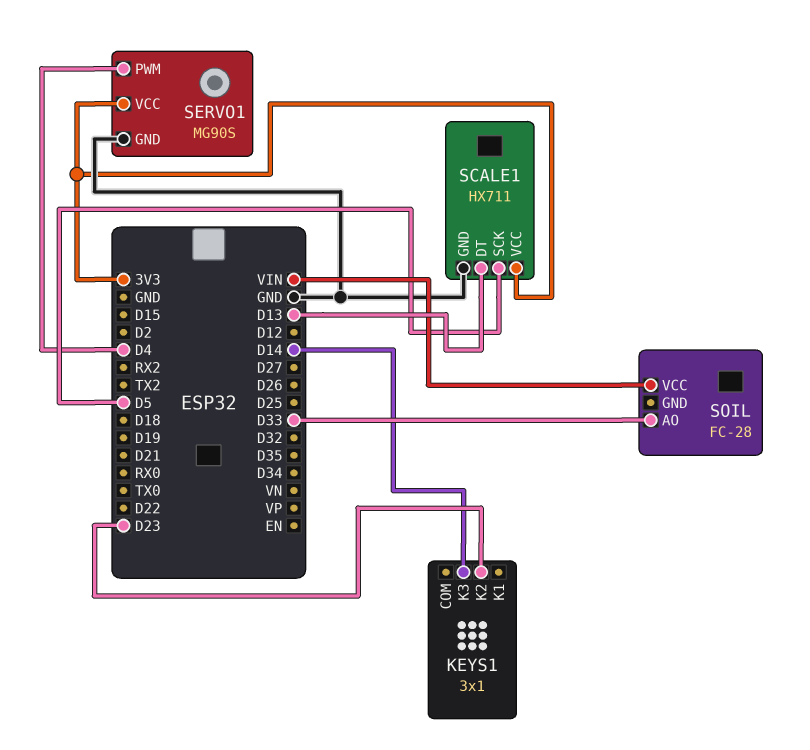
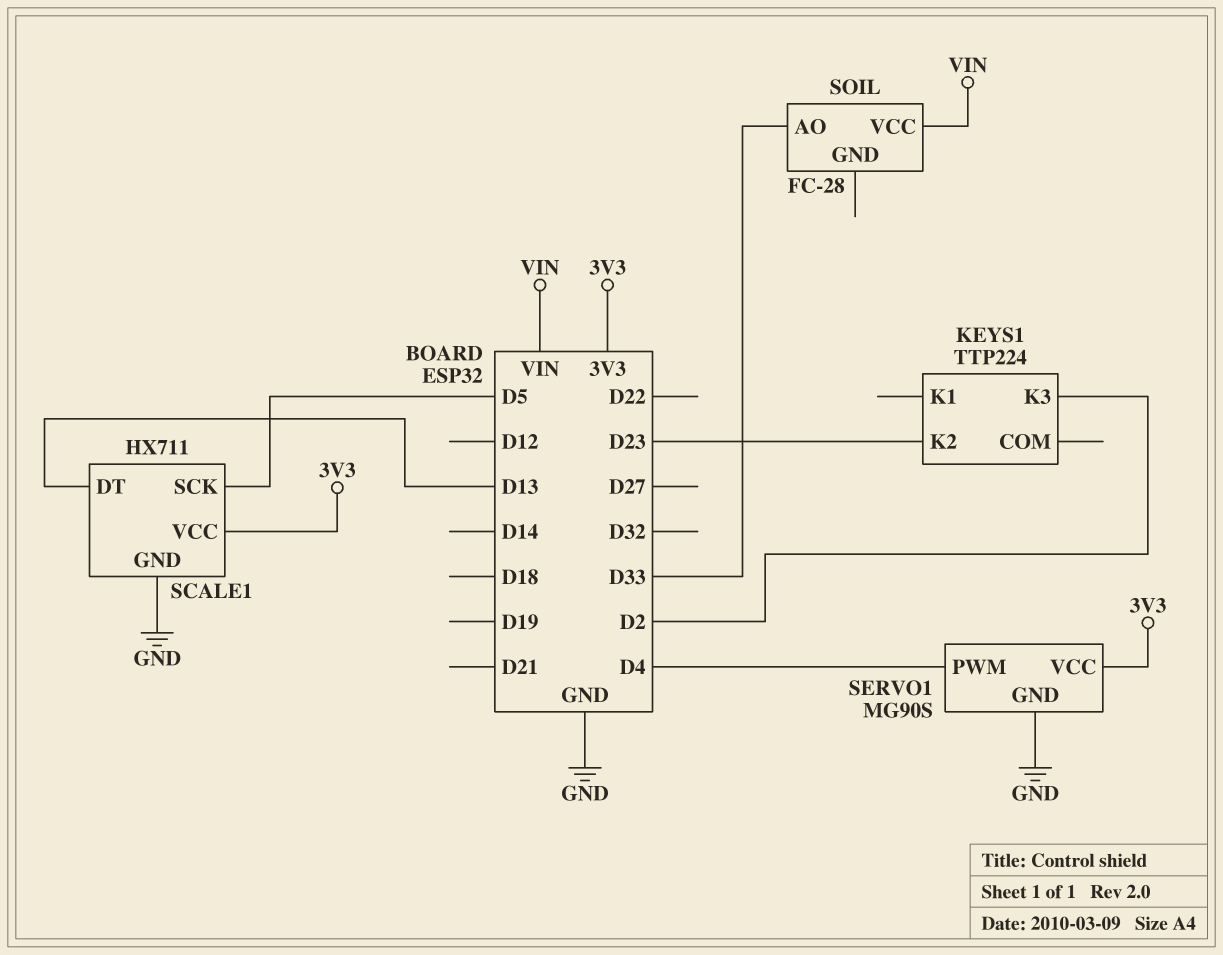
KEYS1: 3x1 -> TTP224
KEYS1 pin K3: D14 -> D2

